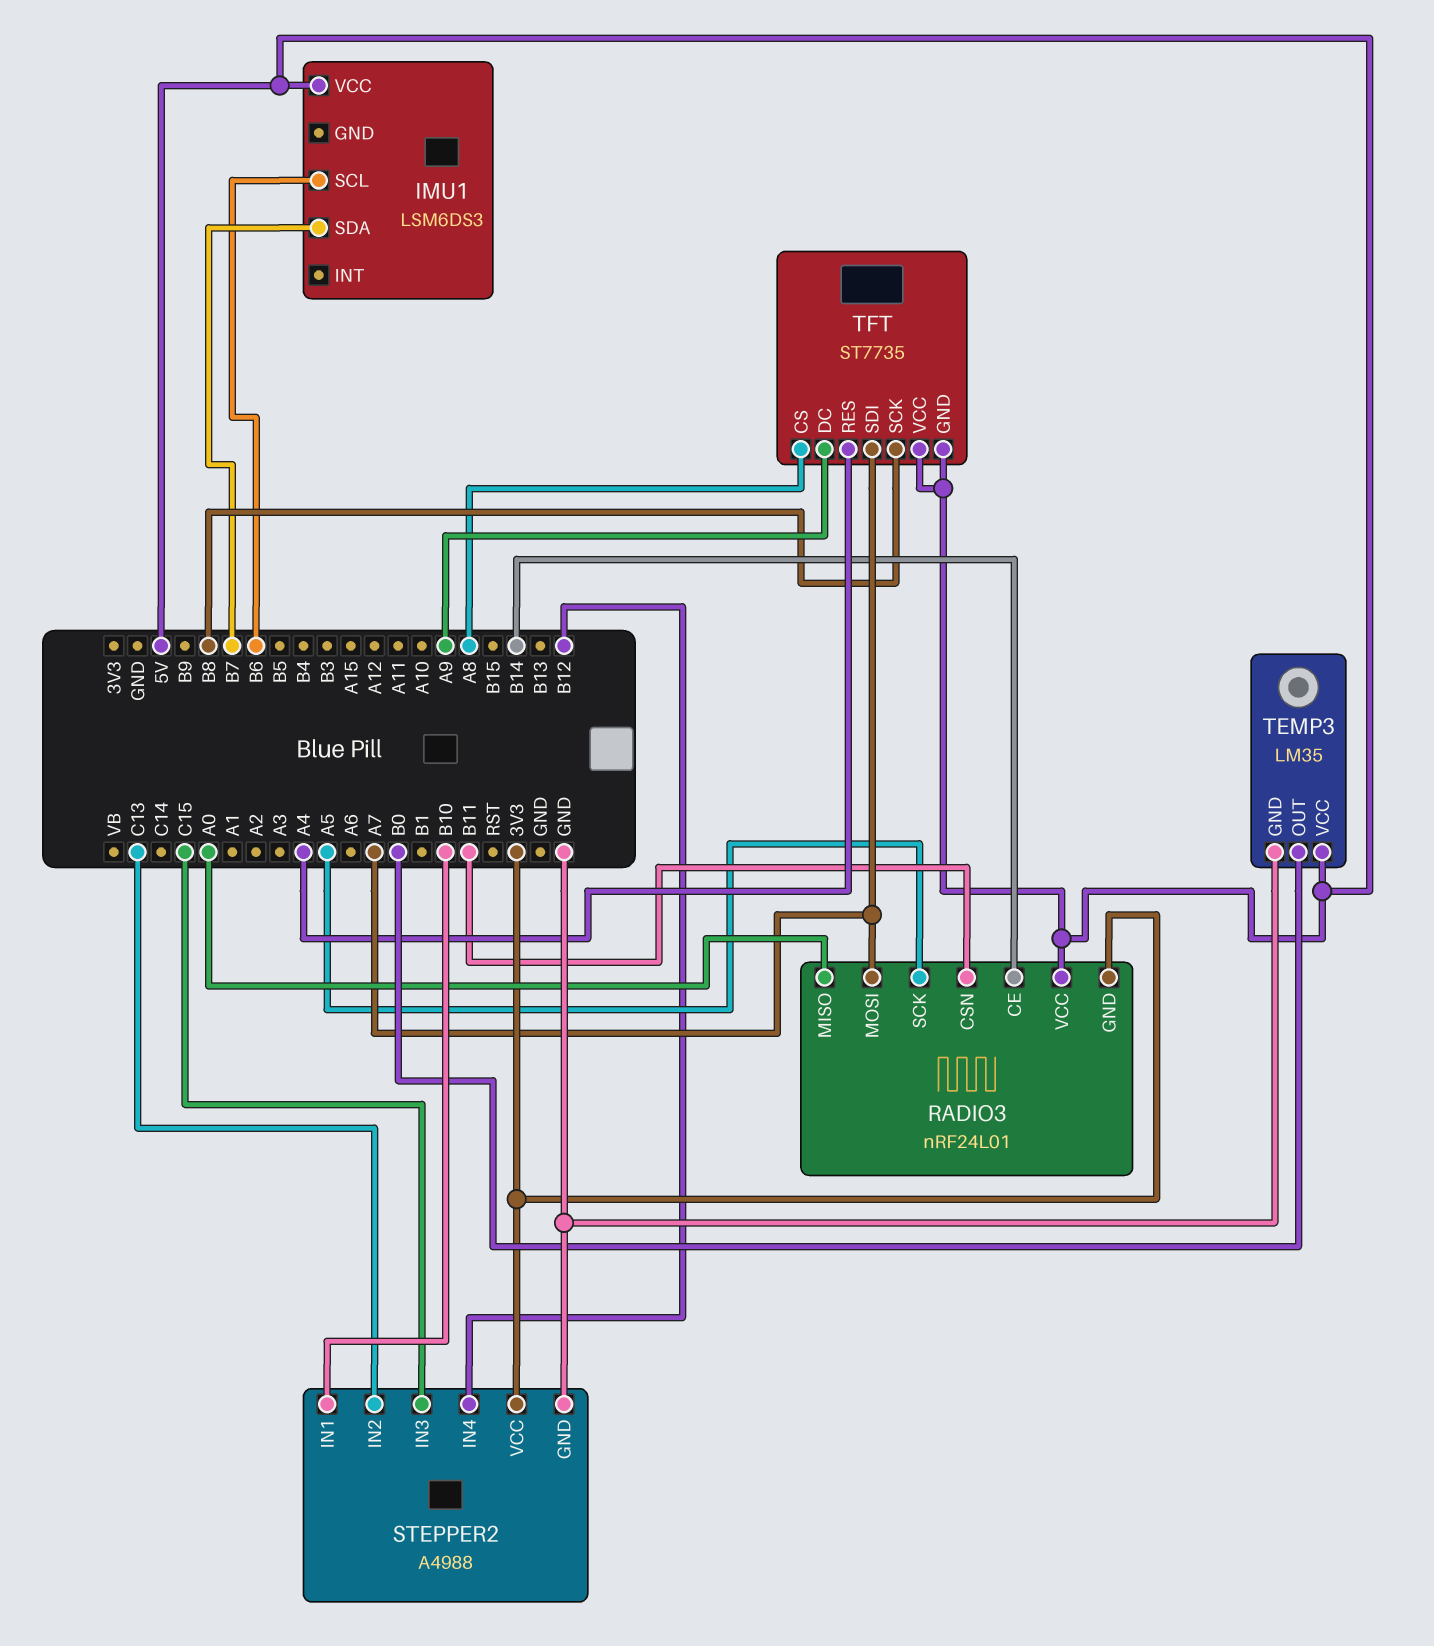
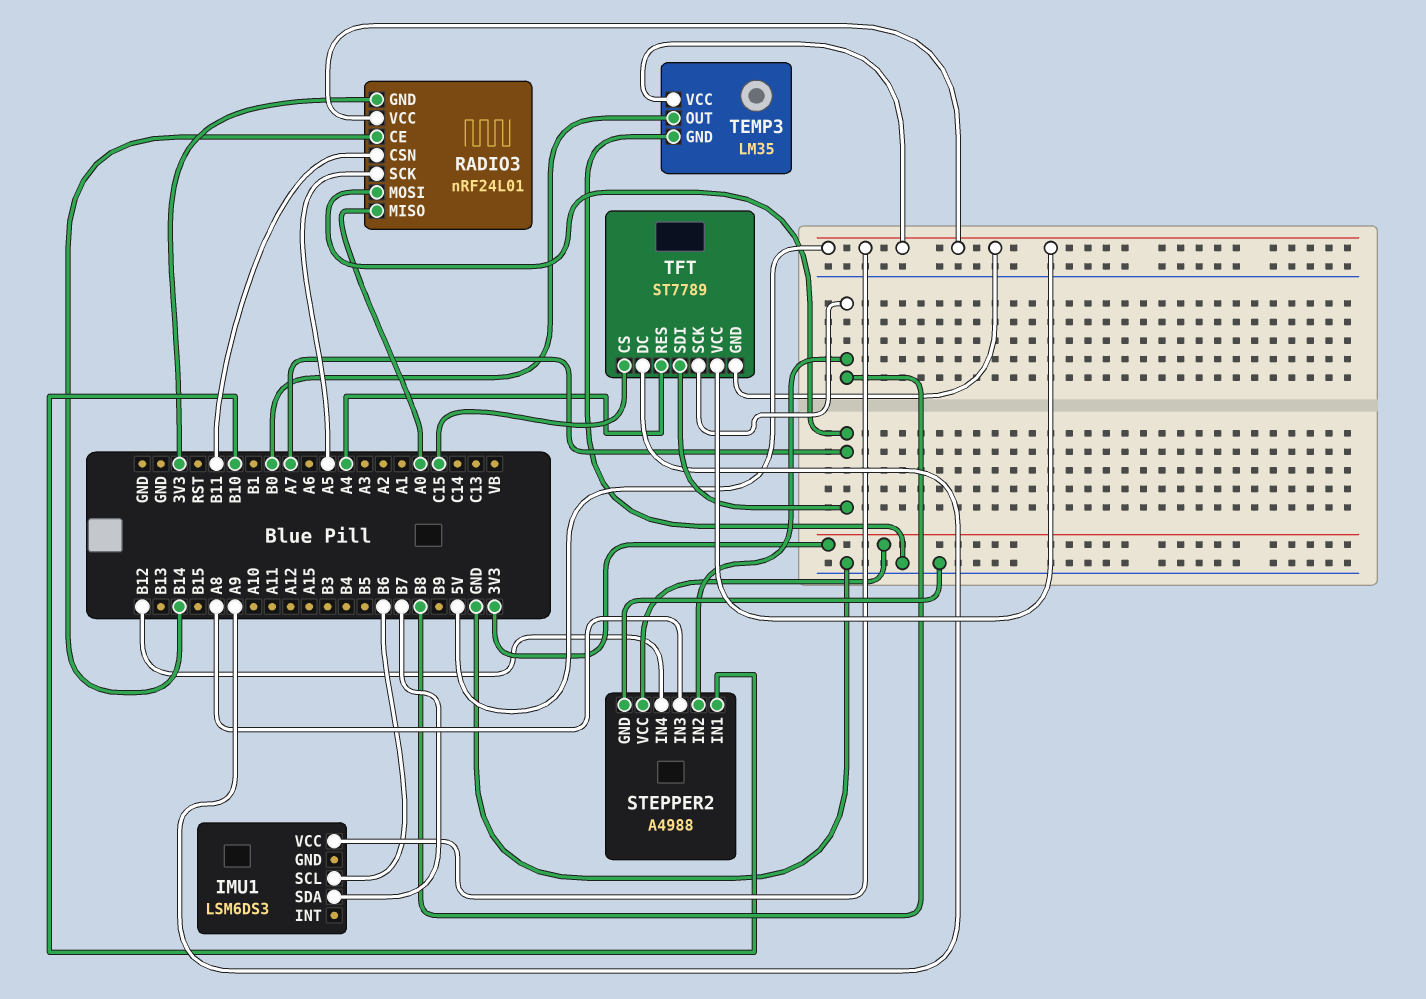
STEPPER2 pin IN2: C13 -> B8
STEPPER2 pin IN3: C15 -> A8
TFT: ST7735 -> ST7789
TFT pin CS: A8 -> C15

